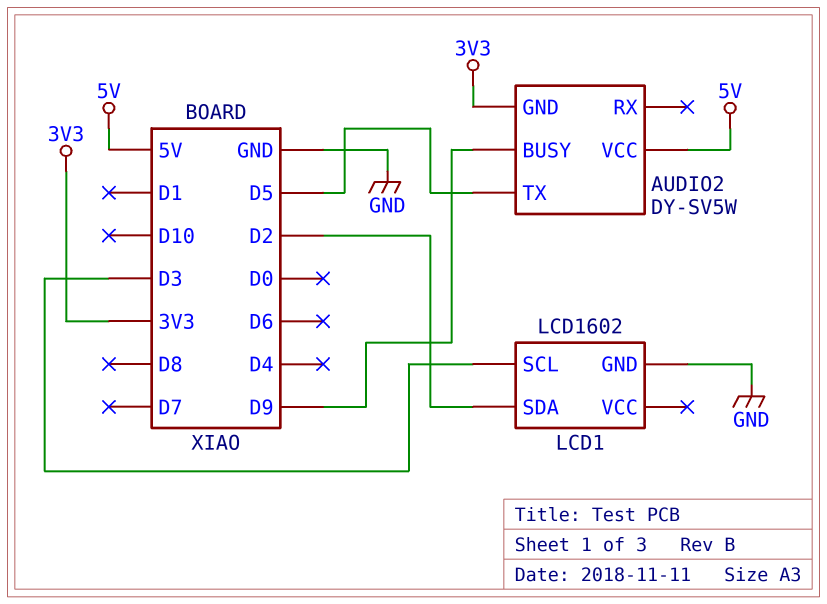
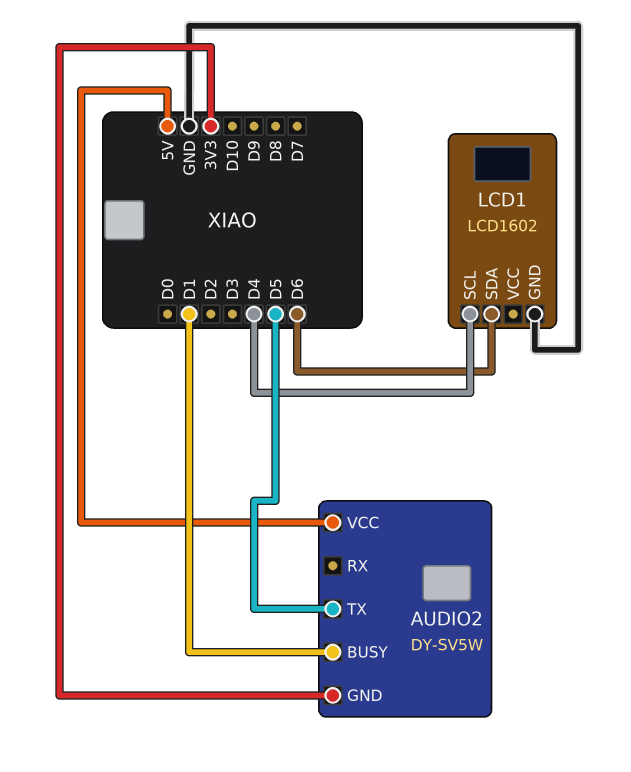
AUDIO2 pin BUSY: D9 -> D1
LCD1 pin SCL: D3 -> D4
LCD1 pin SDA: D2 -> D6

